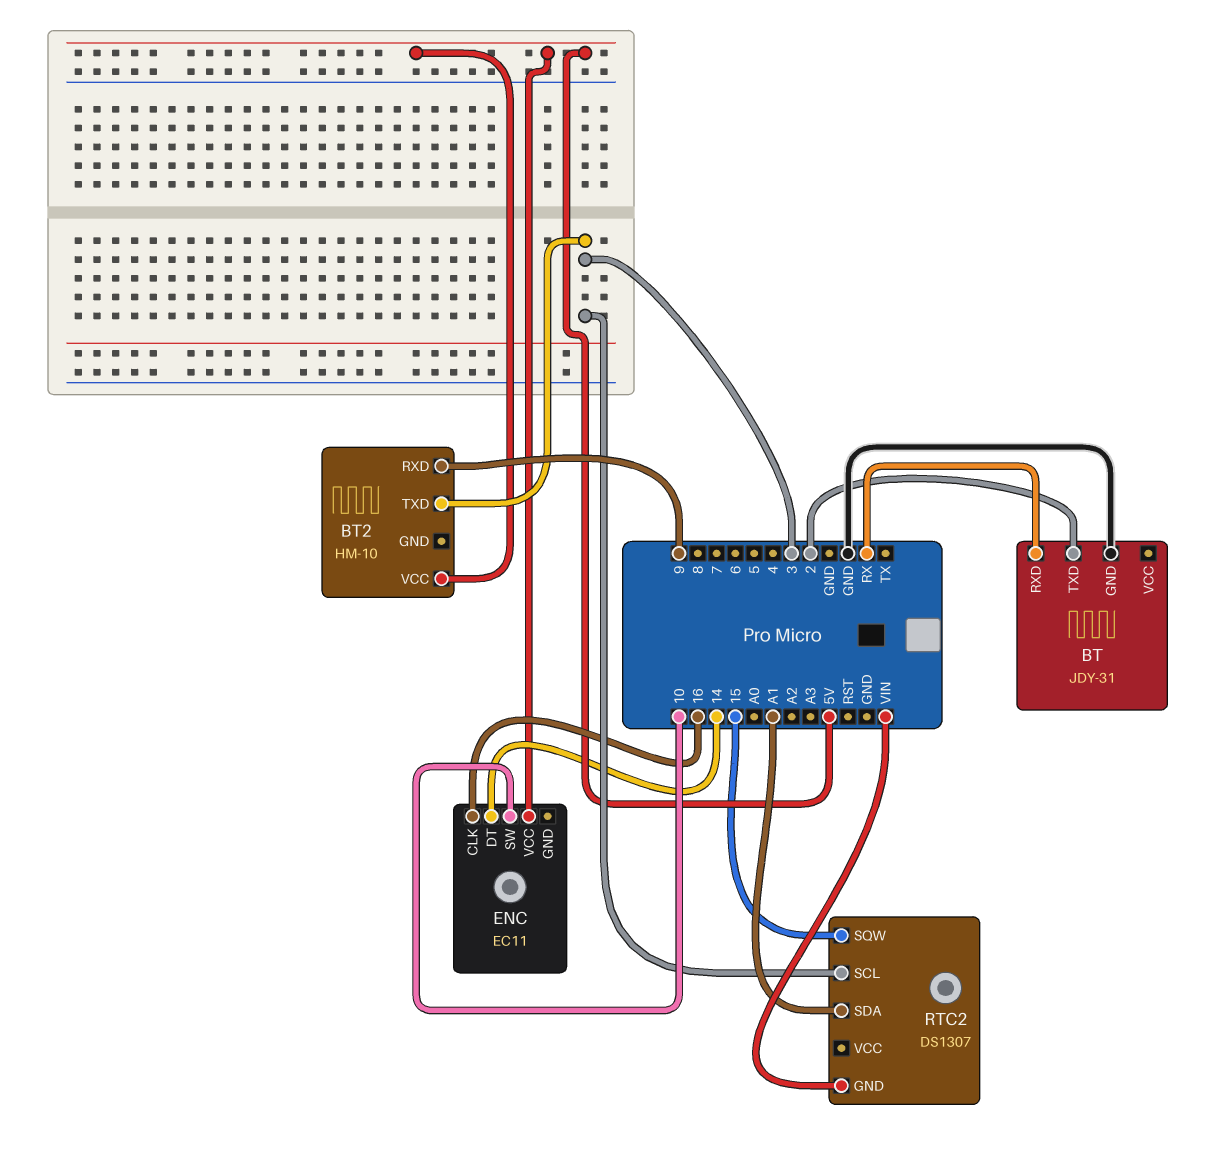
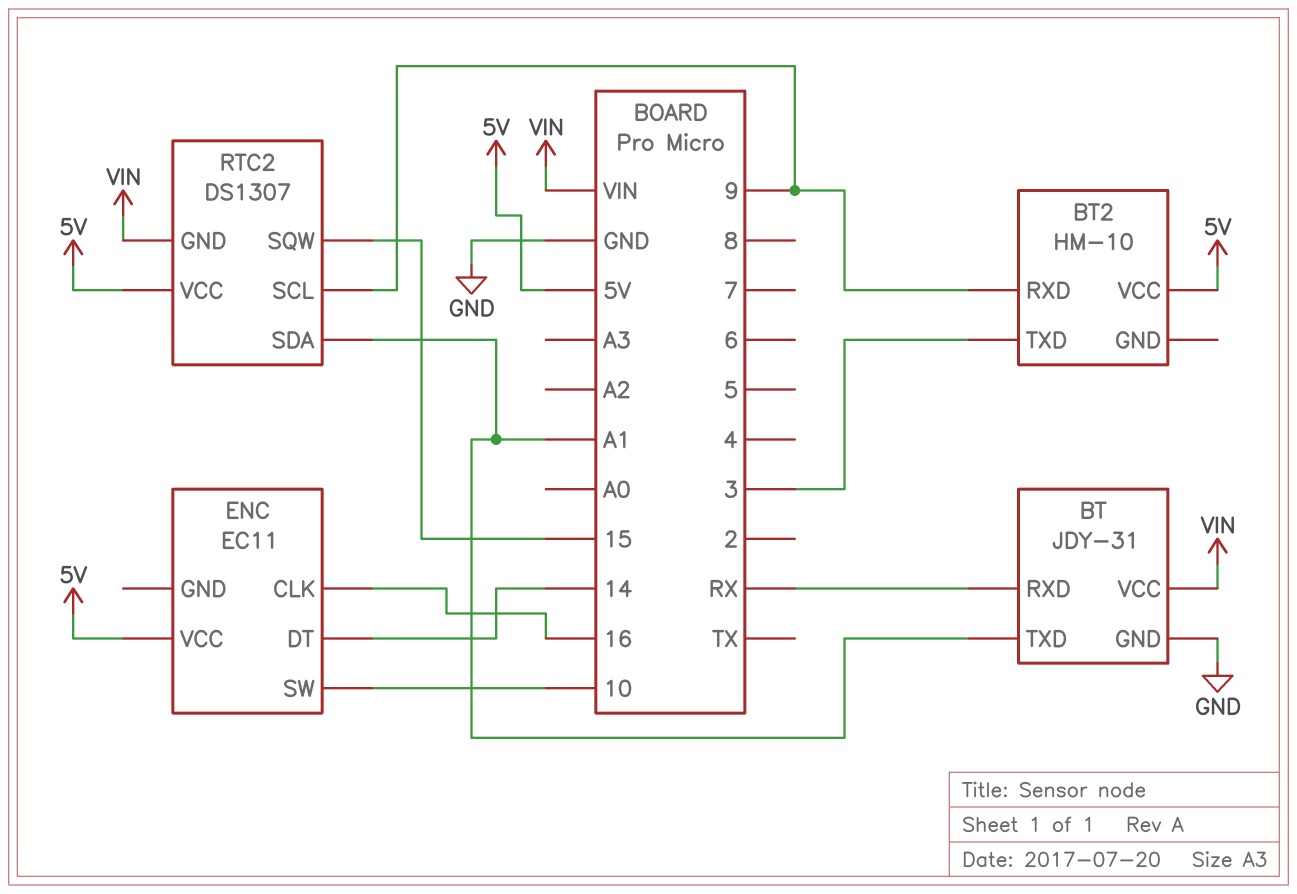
BT pin TXD: 2 -> A1
BT pin VCC: none -> VIN
RTC2 pin SCL: 3 -> 9
RTC2 pin VCC: none -> 5V

